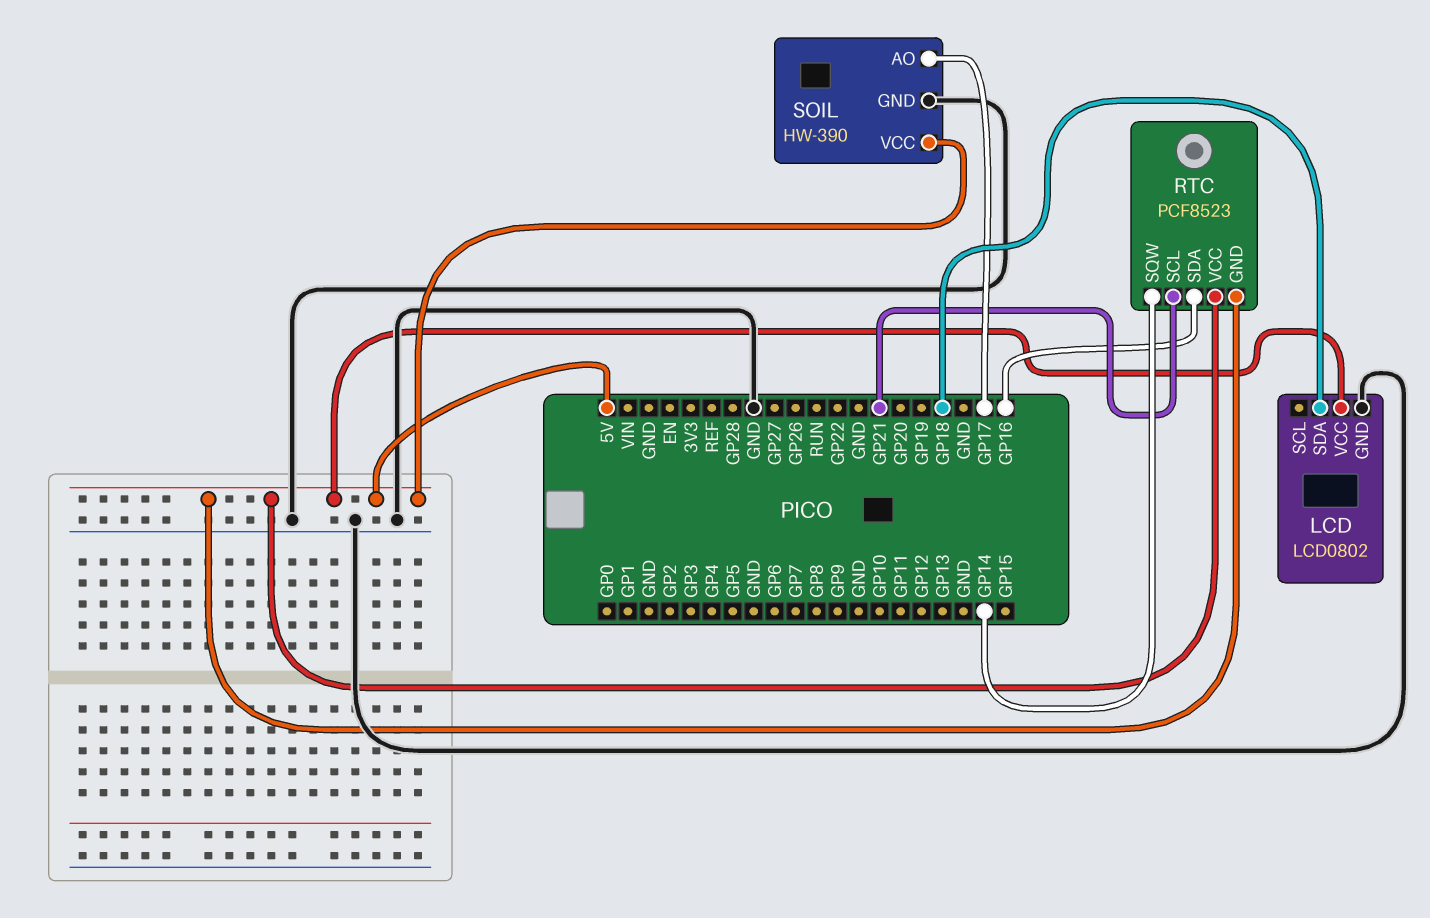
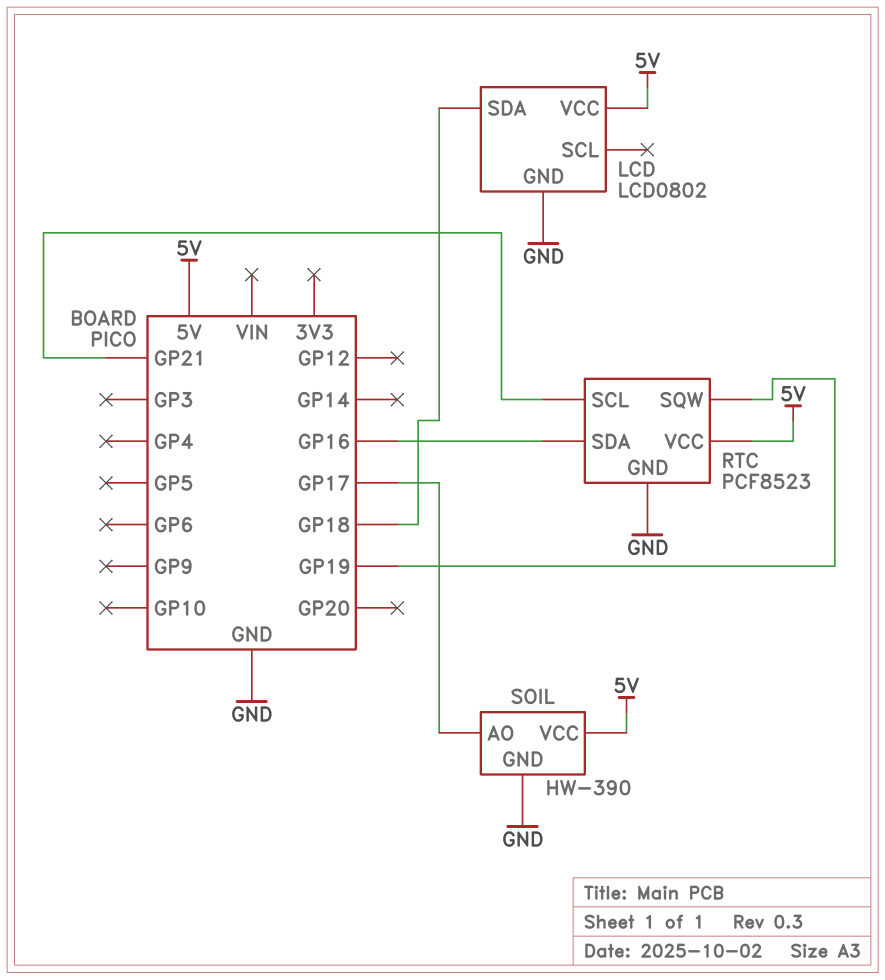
RTC pin GND: 5V -> GND
RTC pin SQW: GP14 -> GP19

